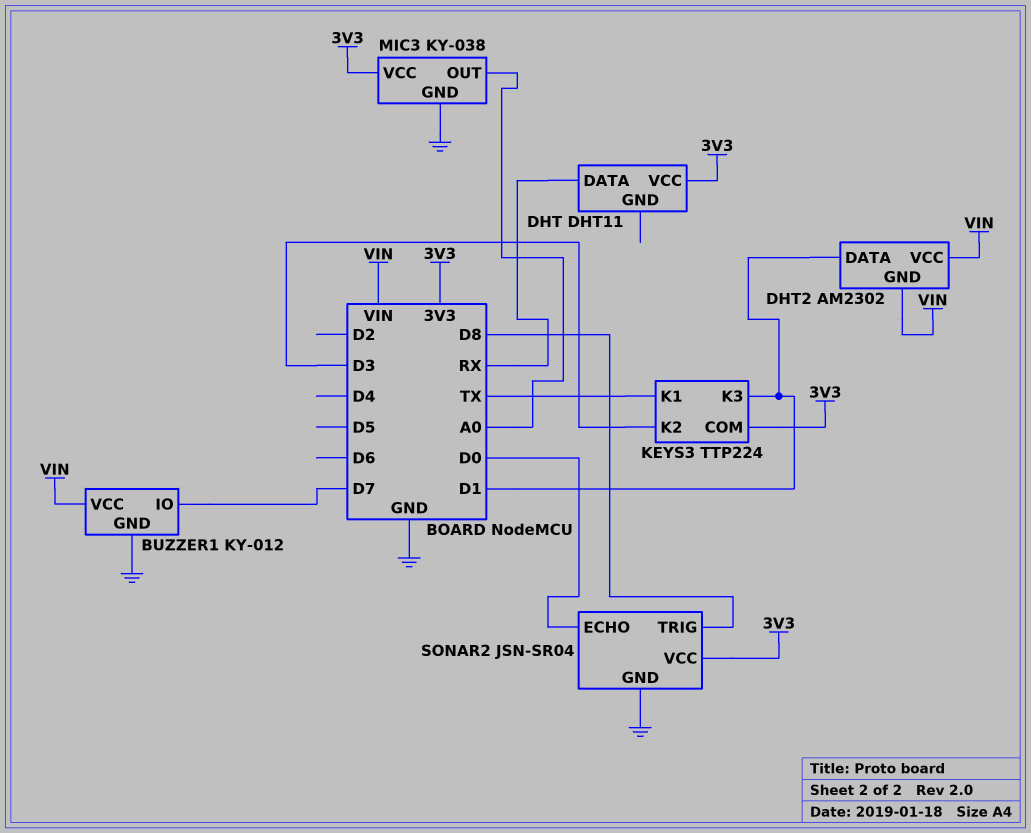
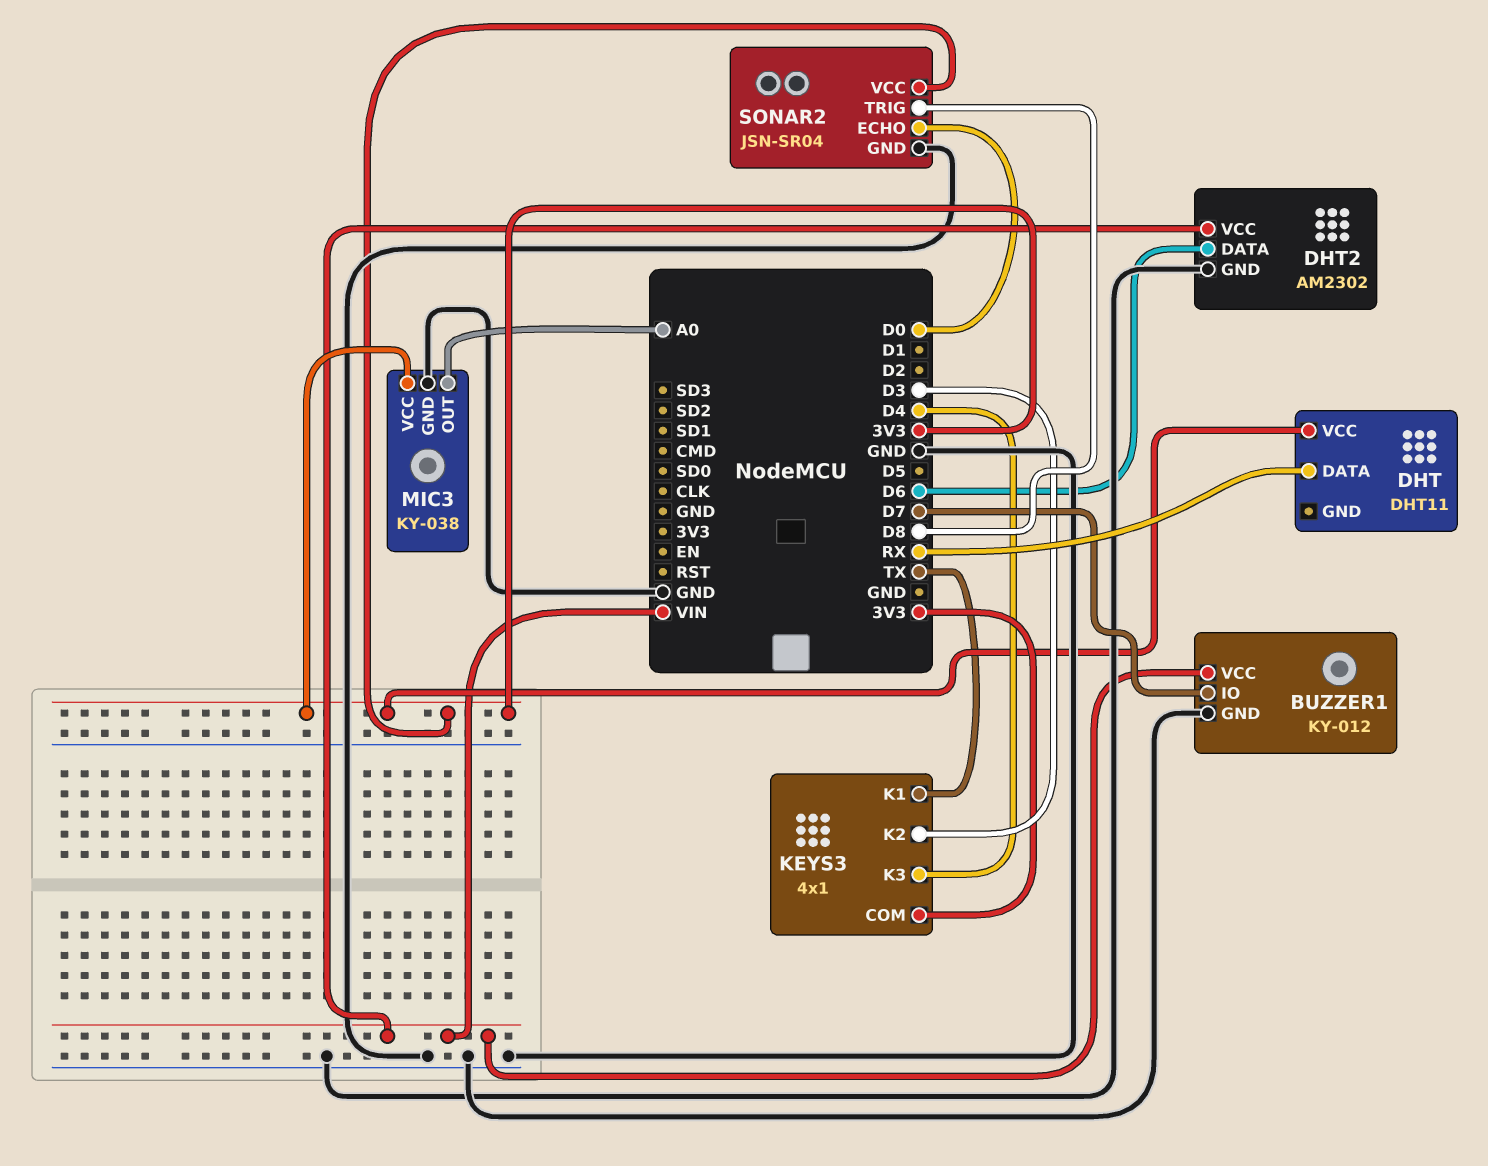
DHT2 pin DATA: D1 -> D6
DHT2 pin GND: VIN -> GND
KEYS3: TTP224 -> 4x1
KEYS3 pin K3: D1 -> D4

